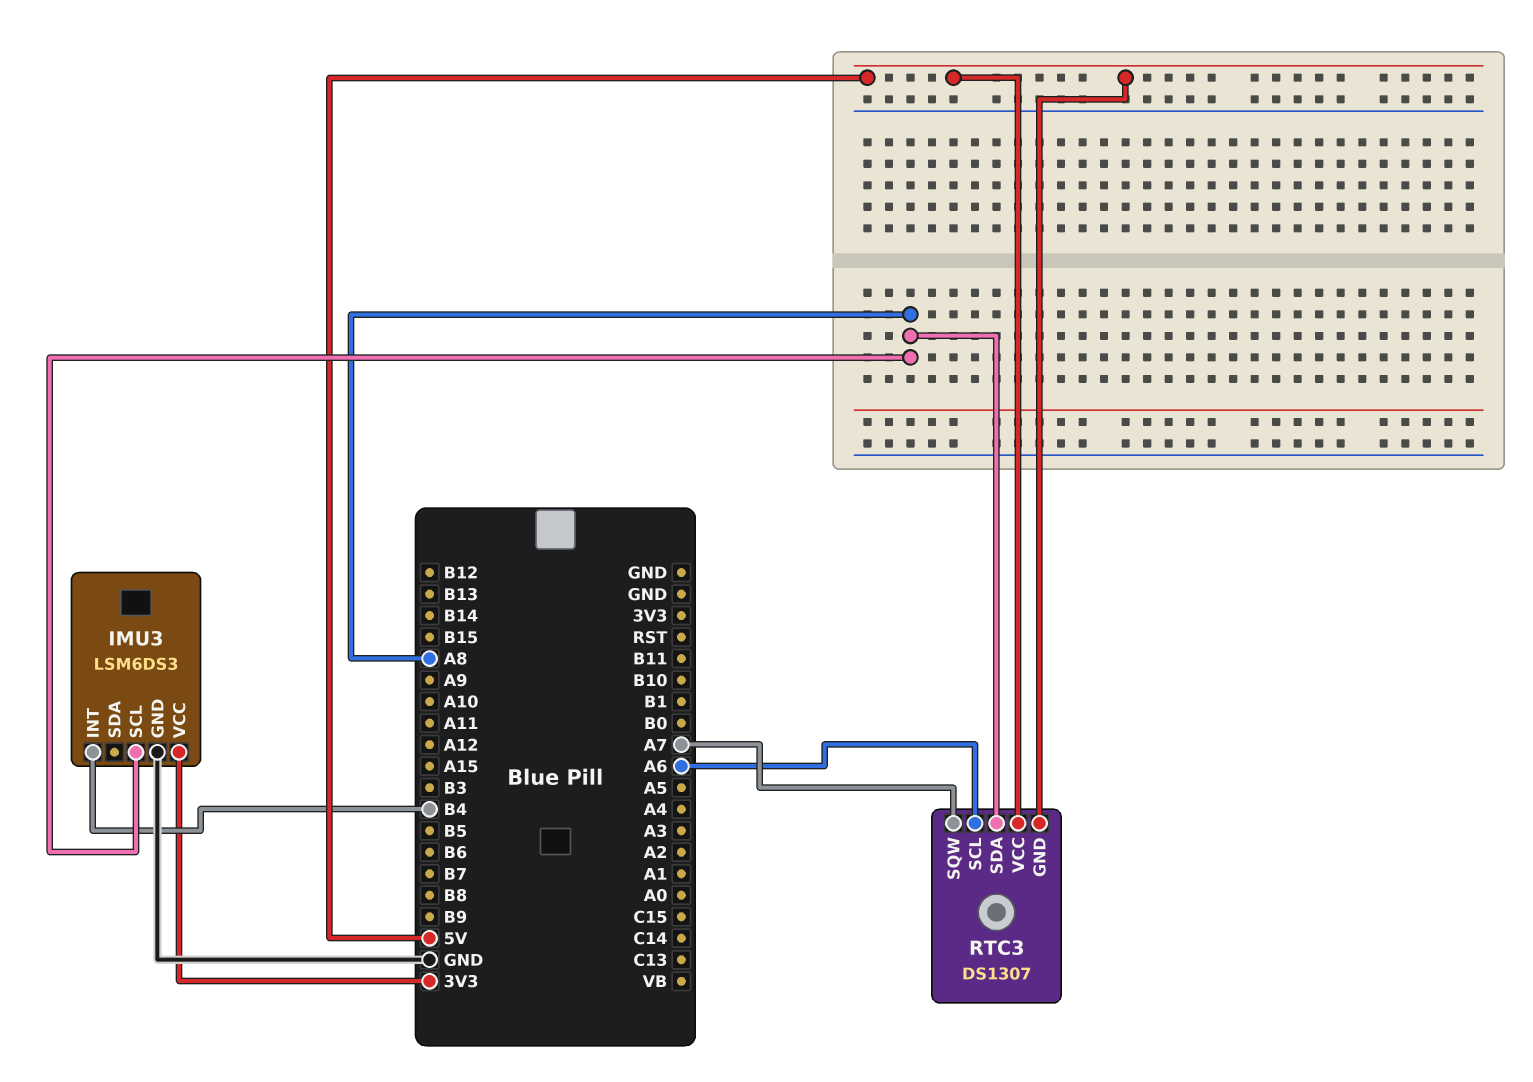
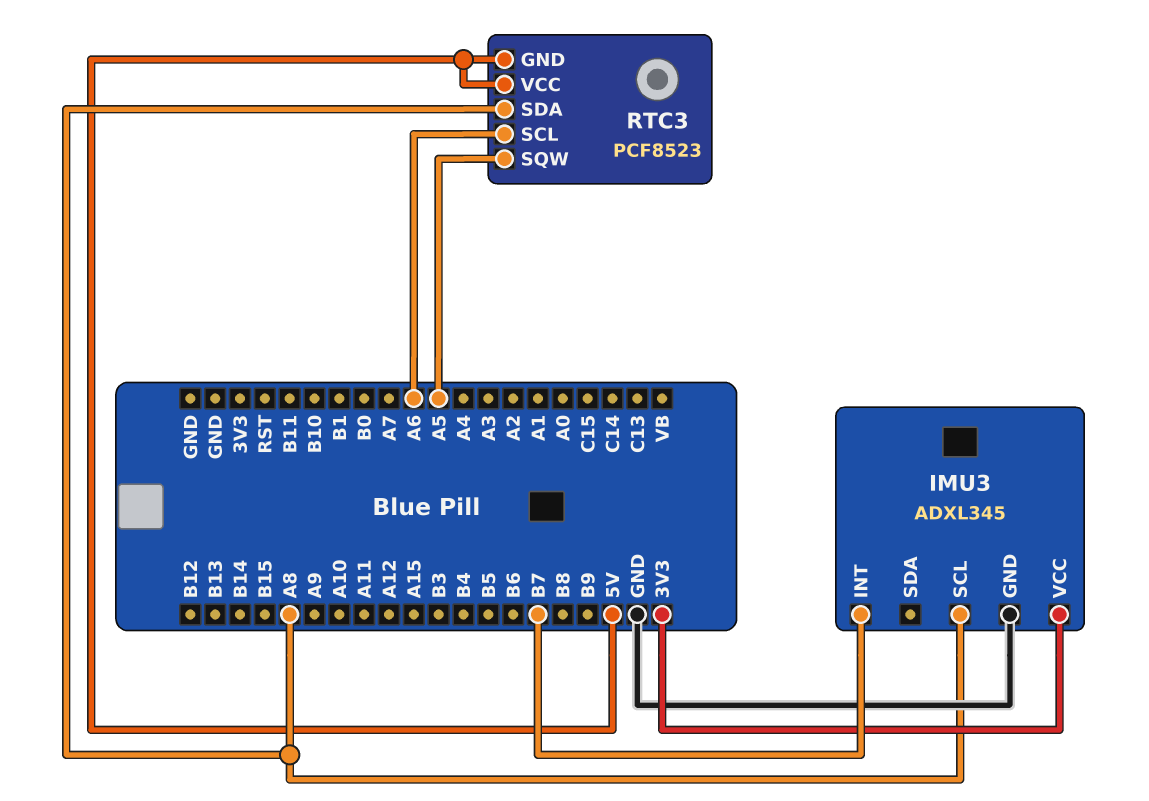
IMU3: LSM6DS3 -> ADXL345
IMU3 pin INT: B4 -> B7
RTC3: DS1307 -> PCF8523
RTC3 pin SQW: A7 -> A5

